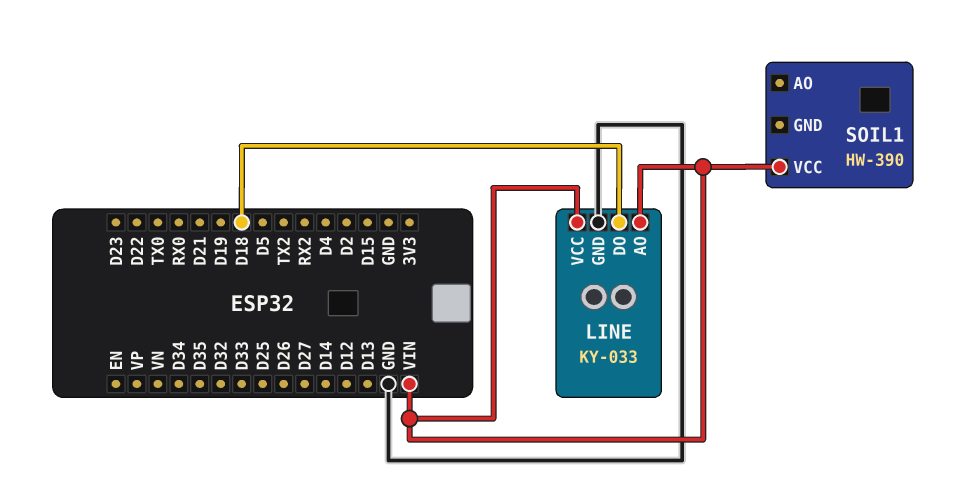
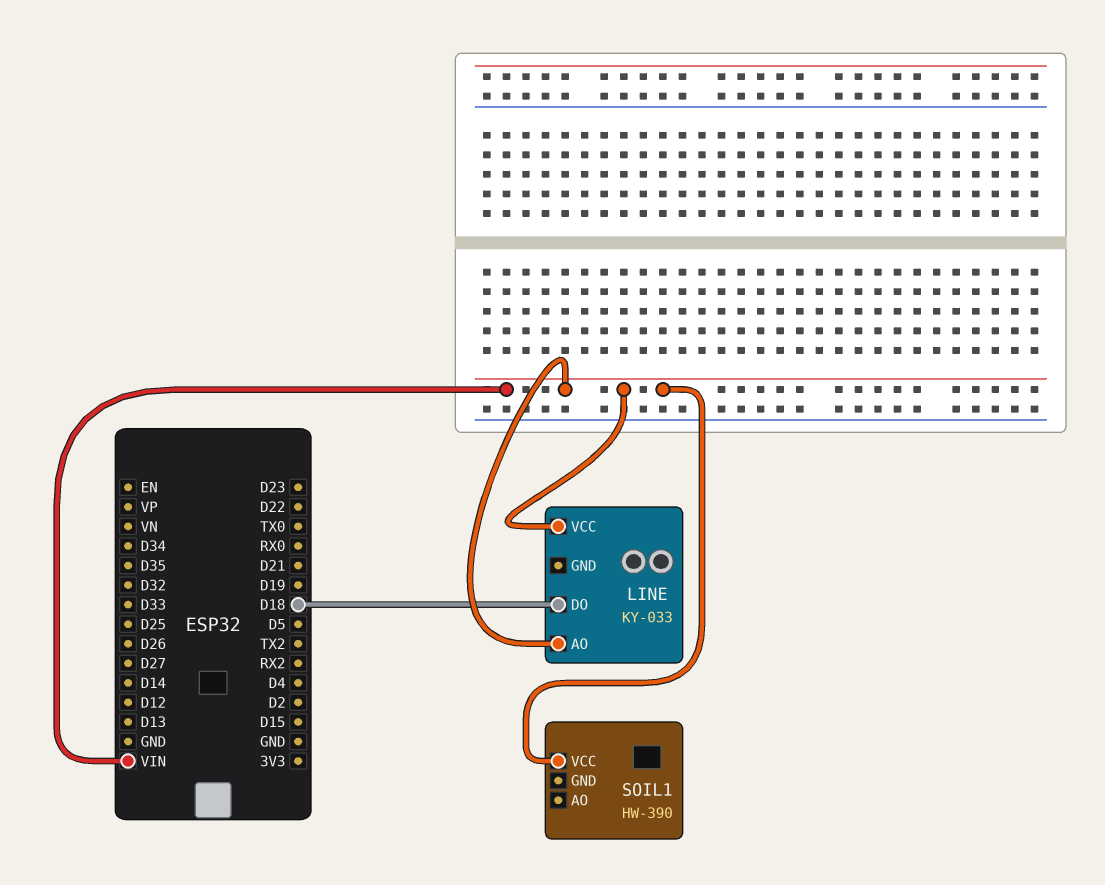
LINE pin GND: GND -> none

